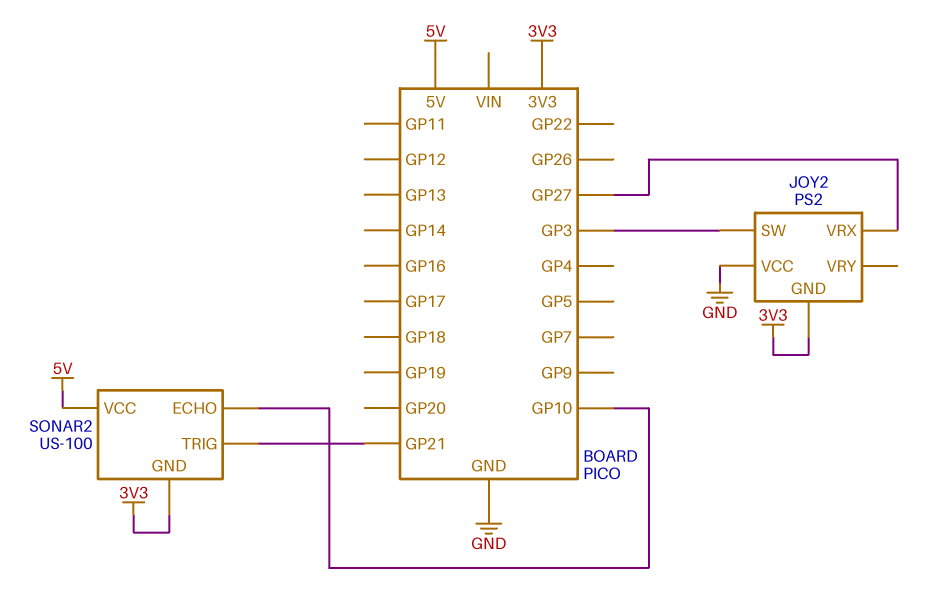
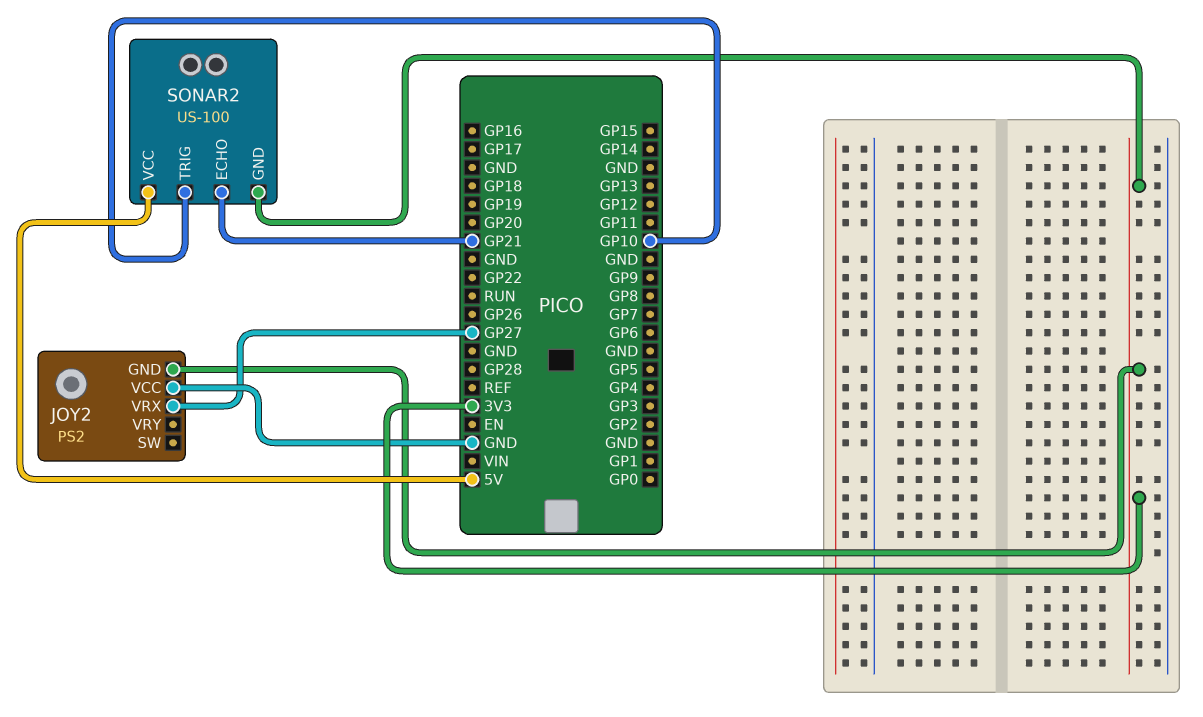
JOY2 pin SW: GP3 -> none
SONAR2 pin ECHO: GP10 -> GP21
SONAR2 pin TRIG: GP21 -> GP10

